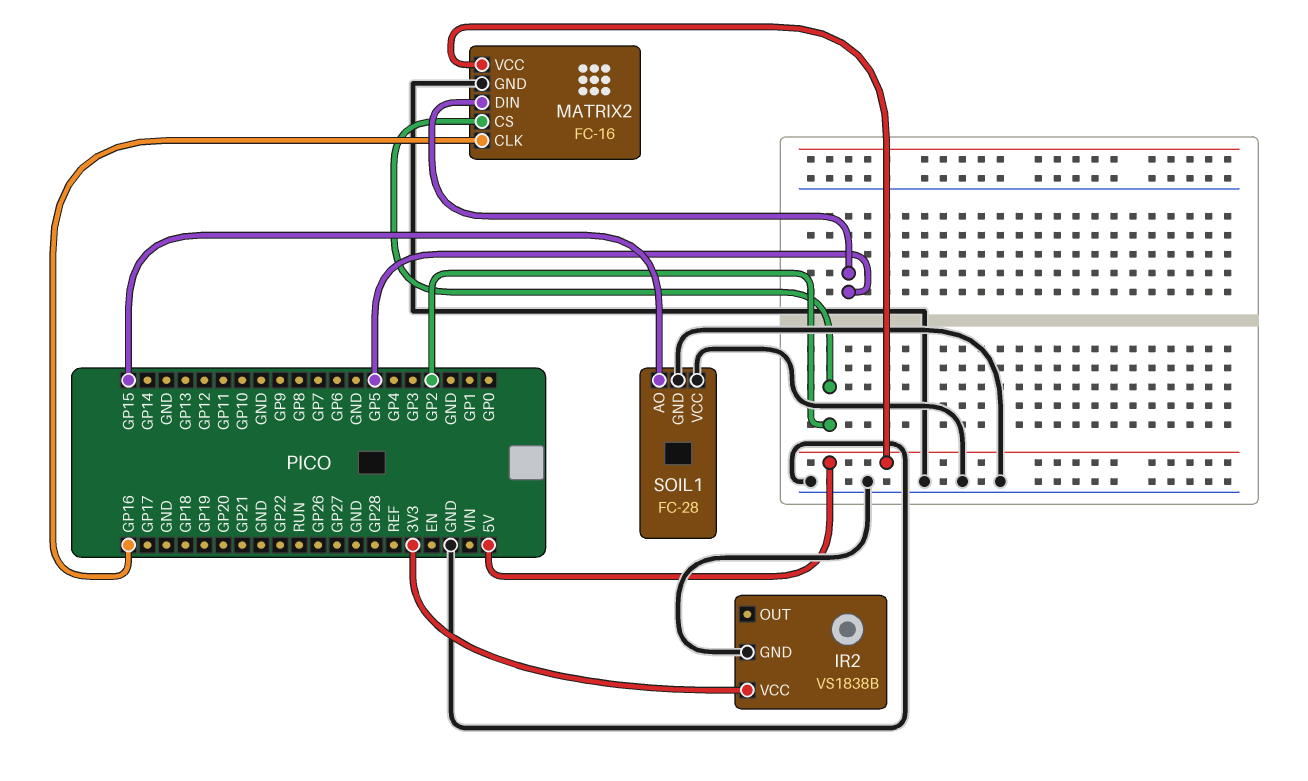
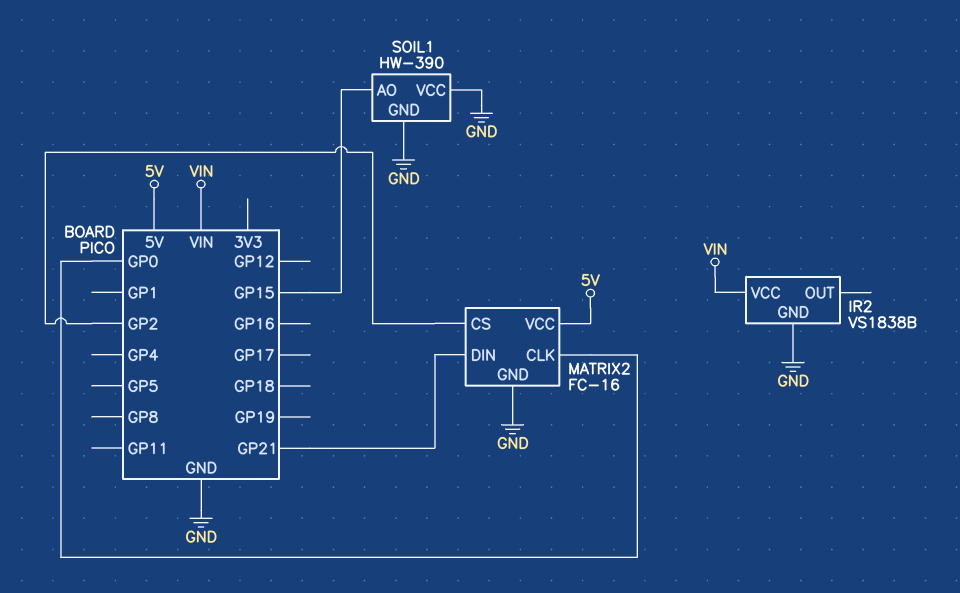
IR2 pin VCC: 3V3 -> VIN
MATRIX2 pin CLK: GP16 -> GP0
MATRIX2 pin DIN: GP5 -> GP21
SOIL1: FC-28 -> HW-390

